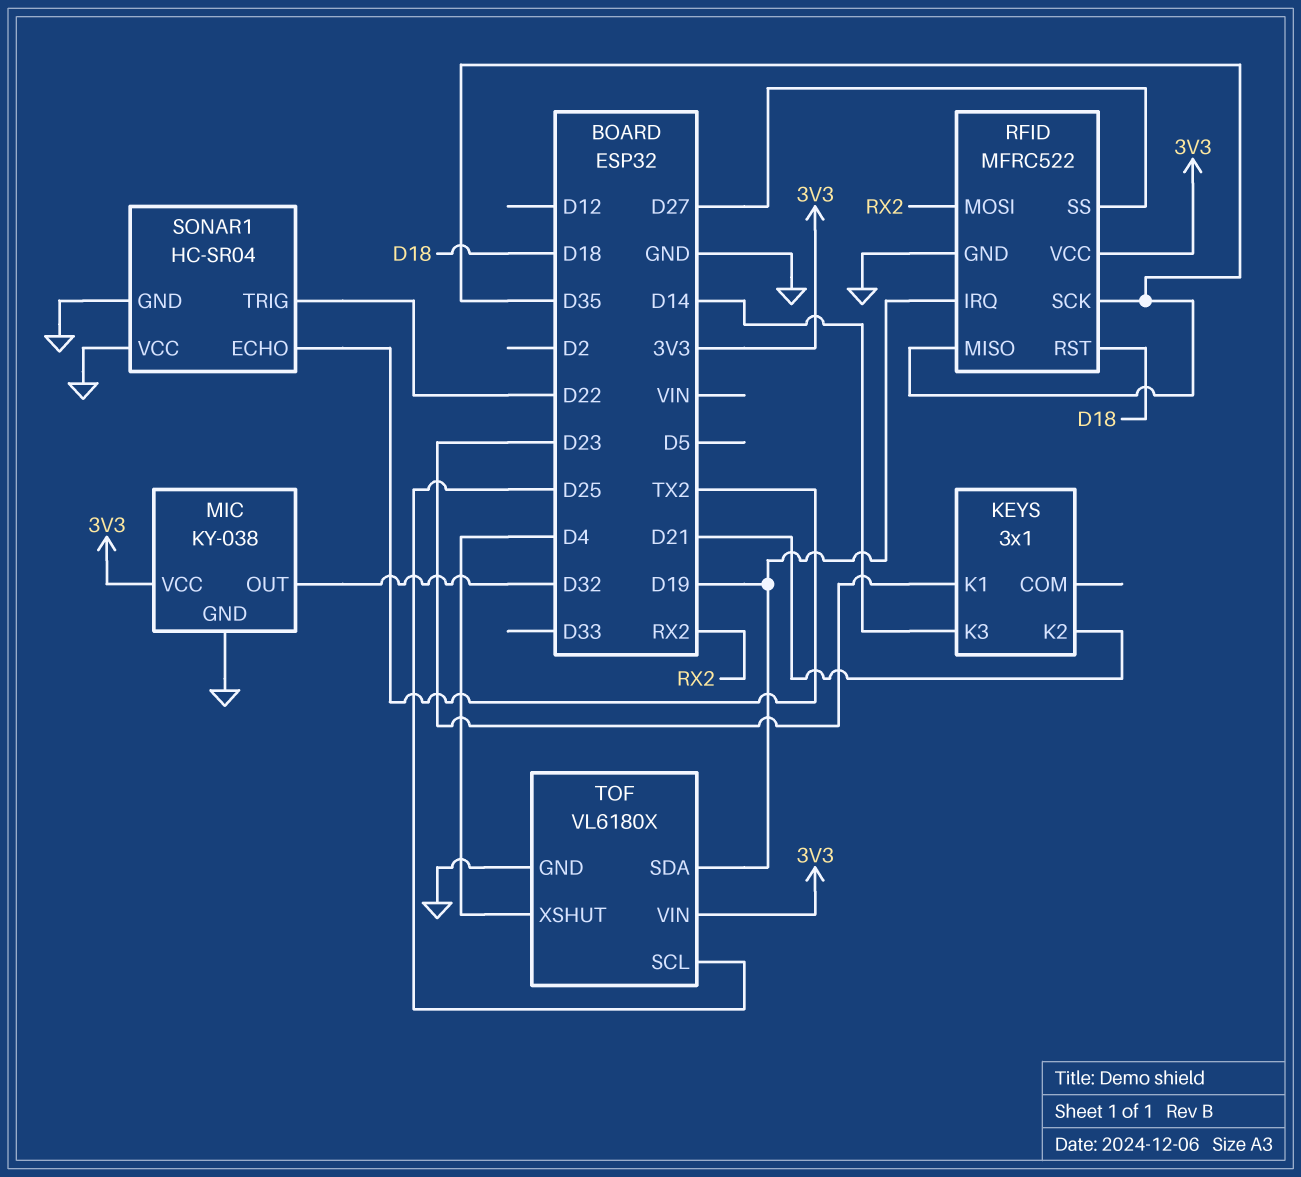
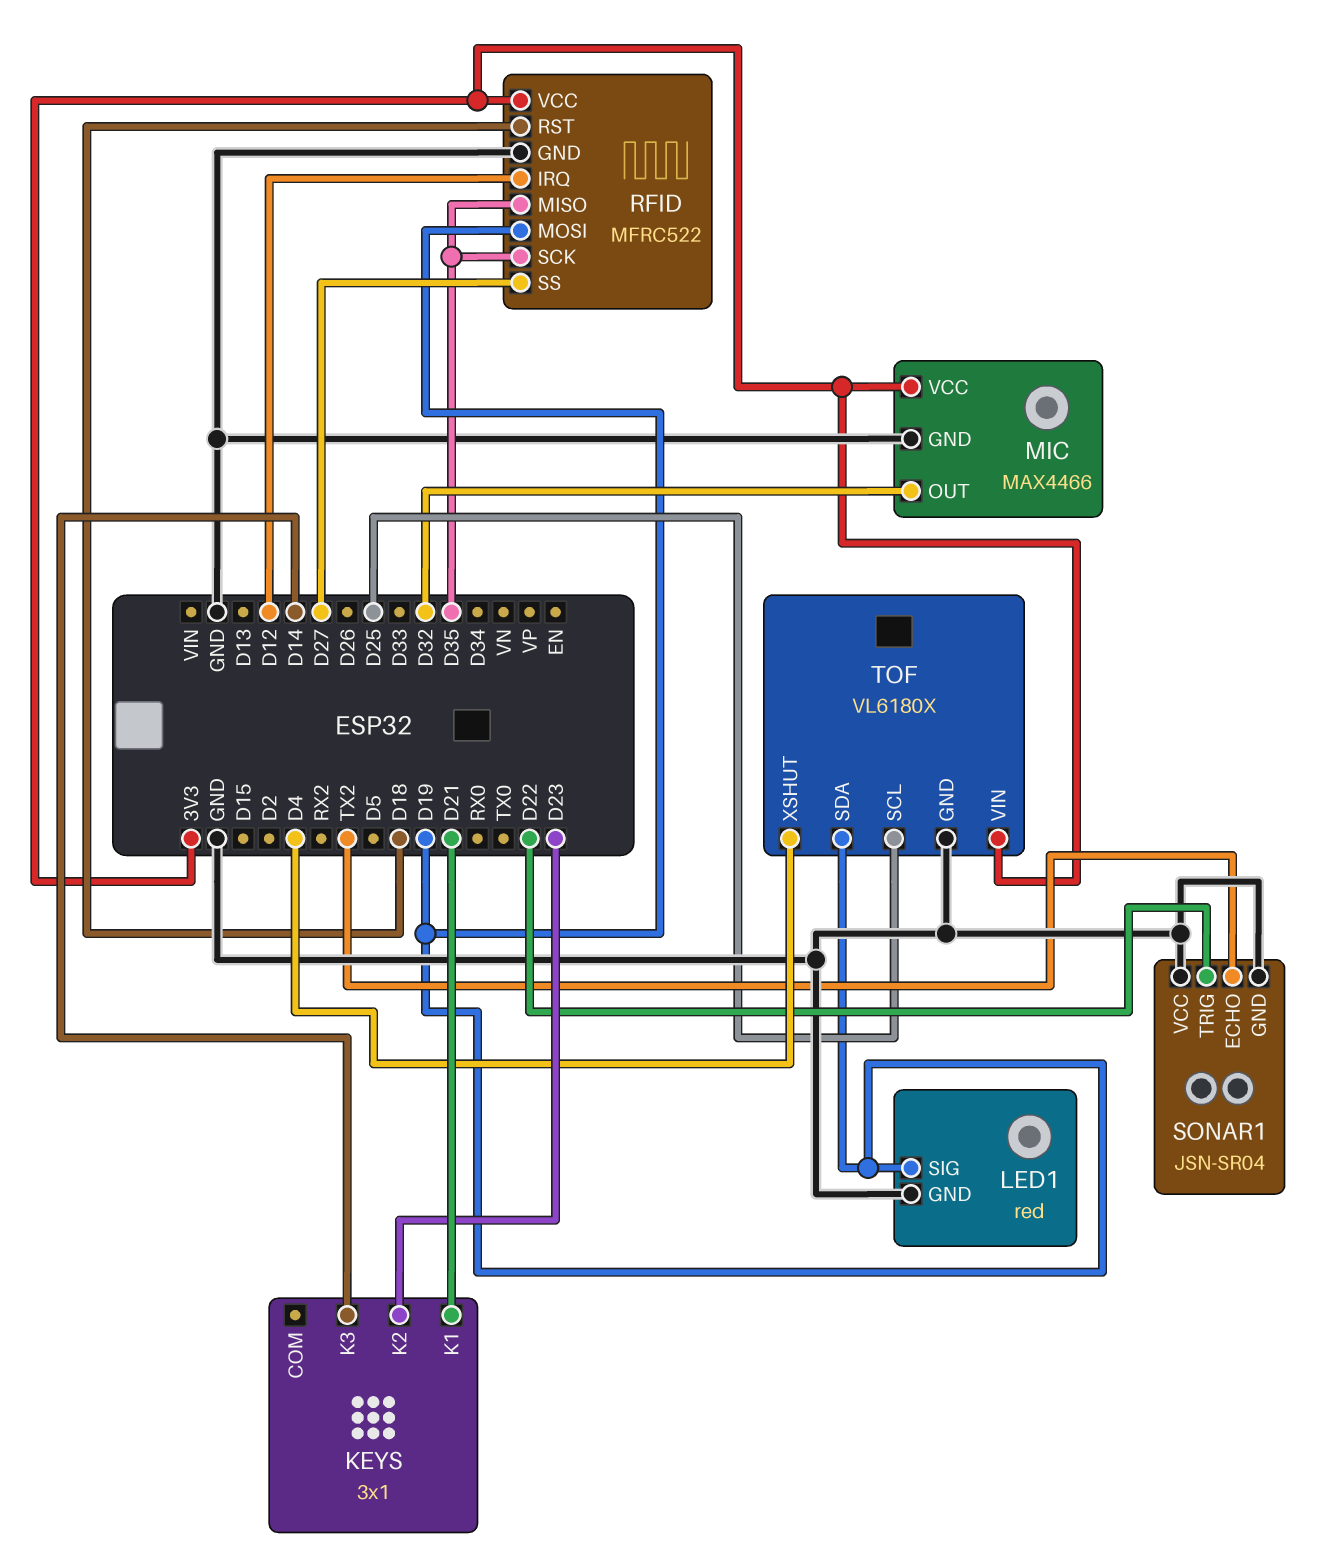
KEYS pin K1: D23 -> D21
KEYS pin K2: D21 -> D23
LED1: none -> red
LED1 pin GND: none -> GND
LED1 pin SIG: none -> D19
MIC: KY-038 -> MAX4466
RFID pin IRQ: D19 -> D12
RFID pin MOSI: RX2 -> D19
SONAR1: HC-SR04 -> JSN-SR04

